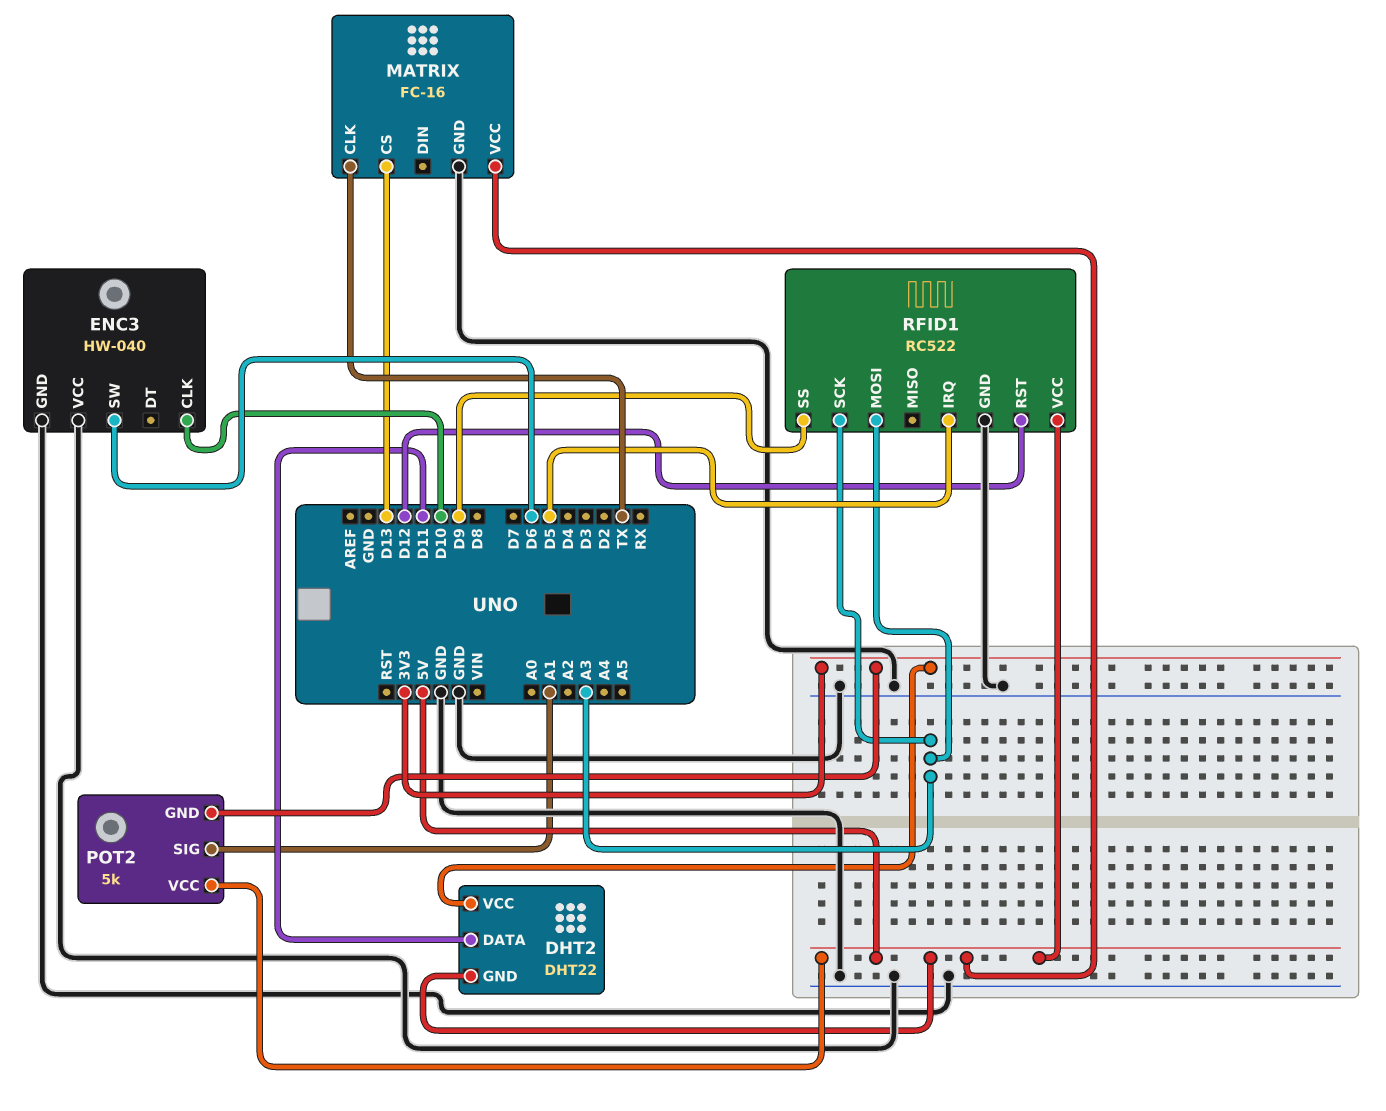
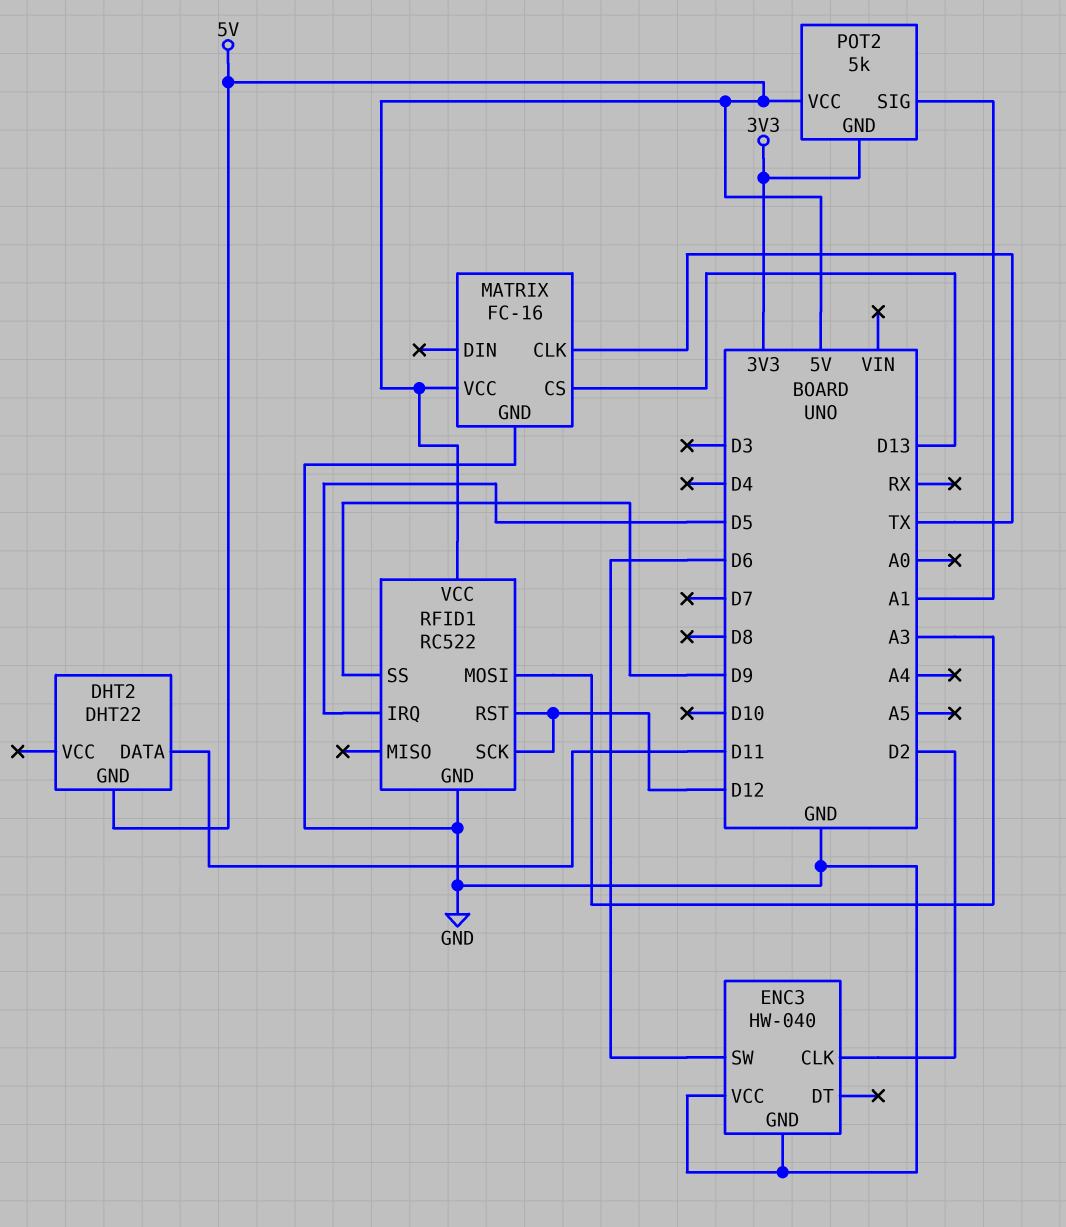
DHT2 pin VCC: 3V3 -> none
ENC3 pin CLK: D10 -> D2
RFID1 pin SCK: A3 -> D12

